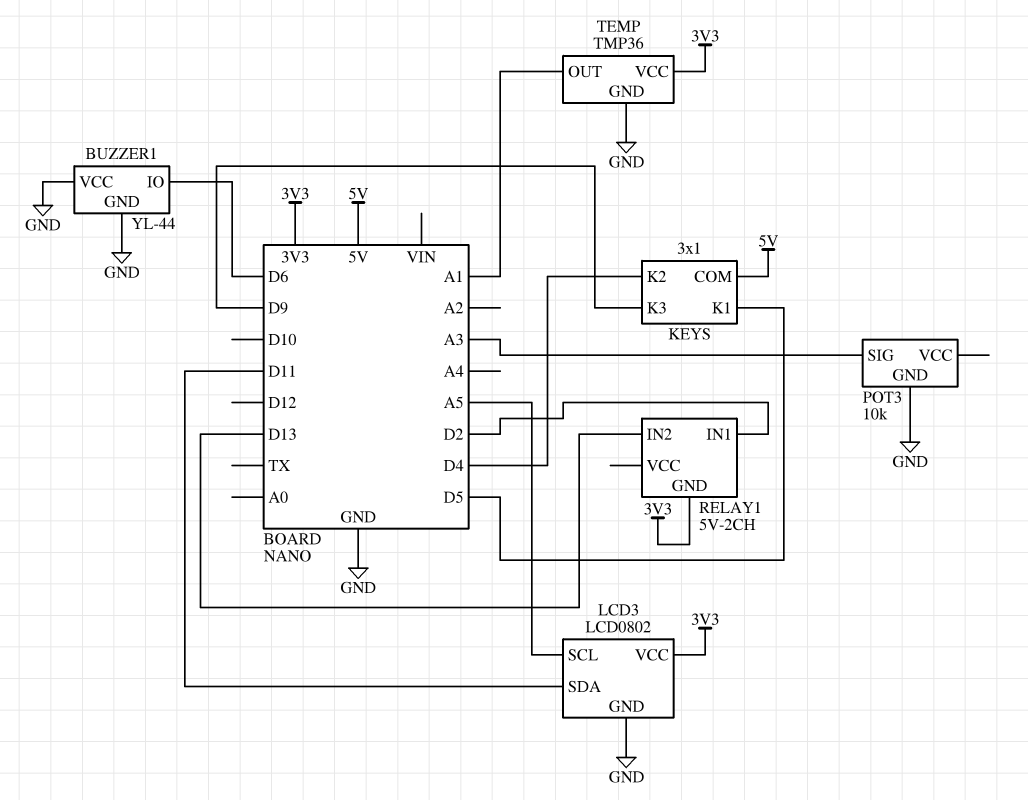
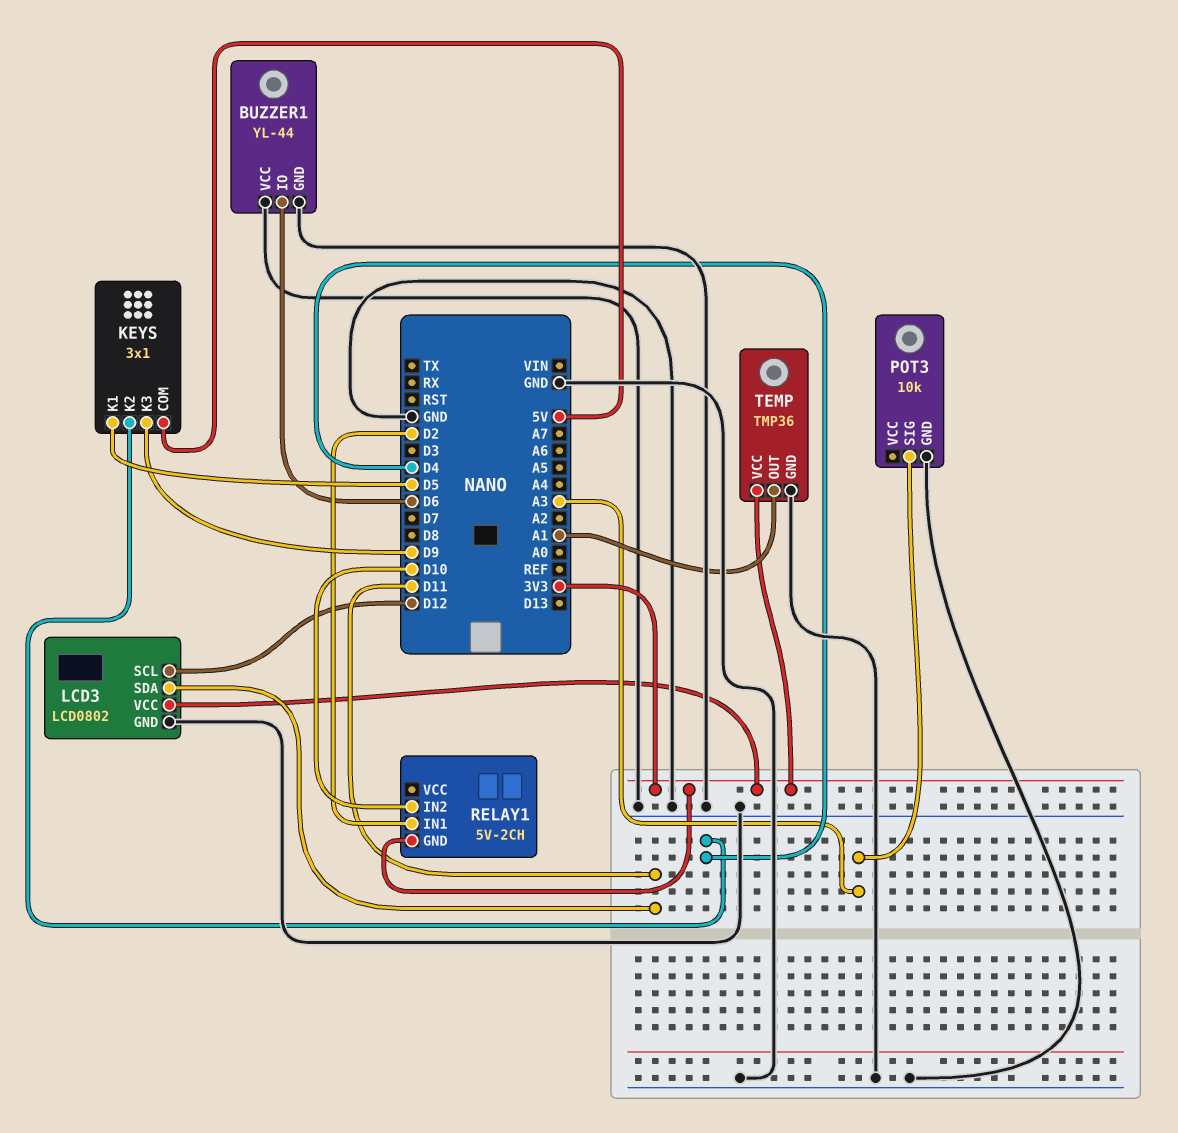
LCD3 pin SCL: A5 -> D12
RELAY1 pin IN2: D13 -> D10

